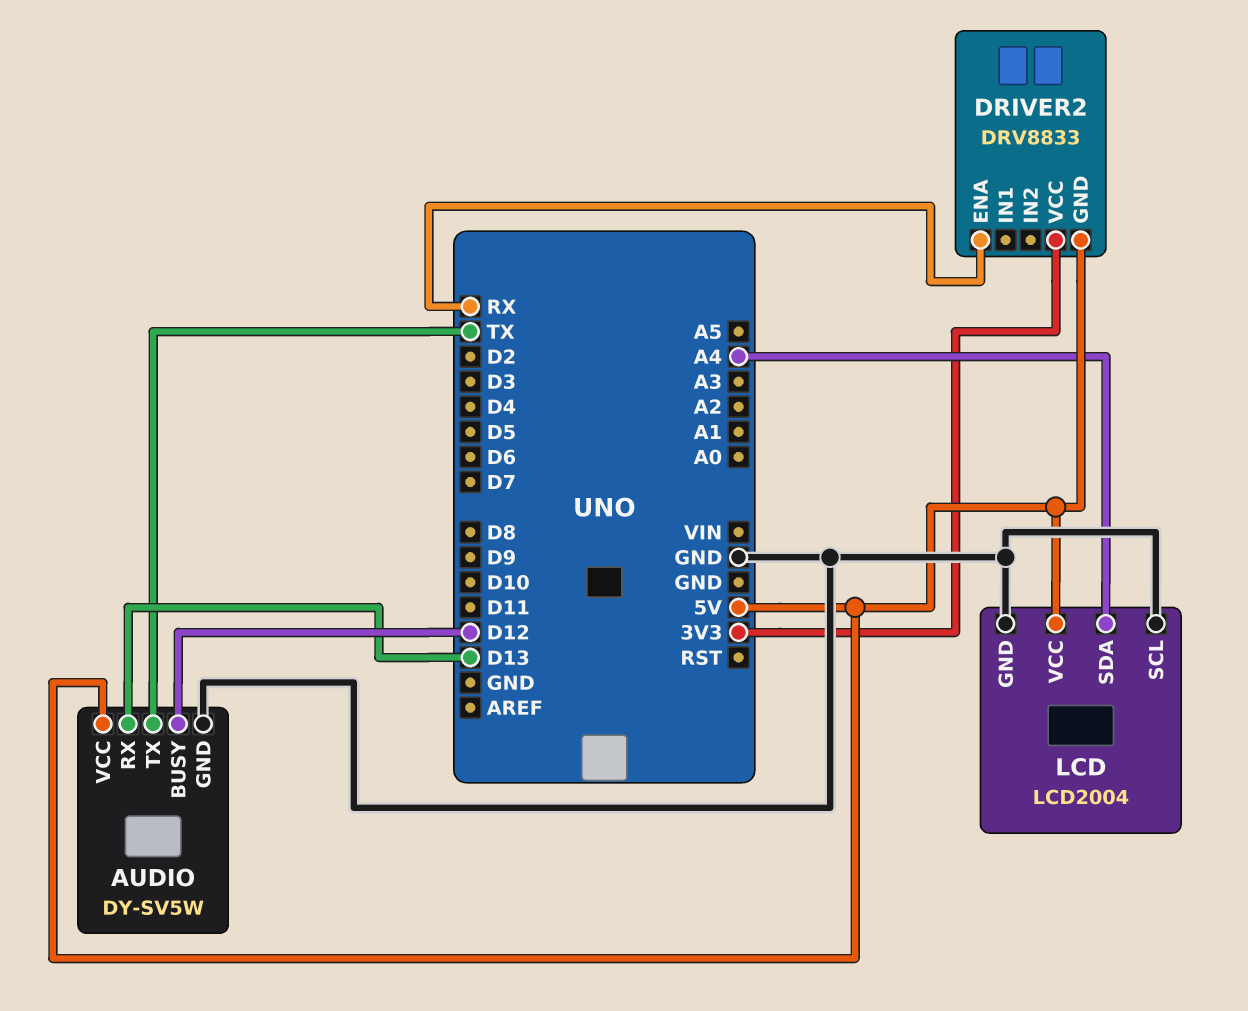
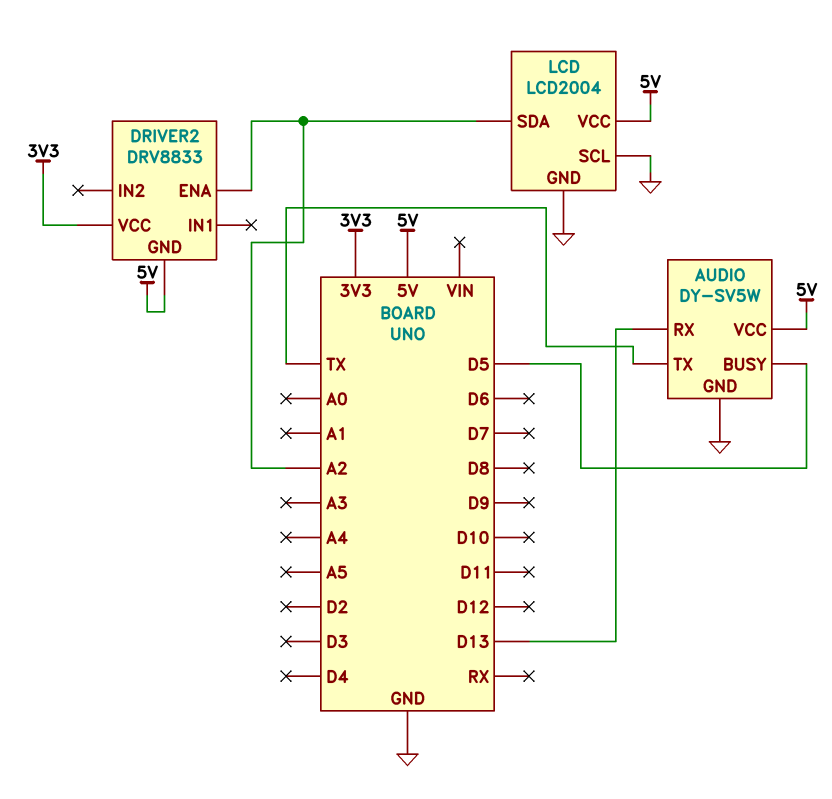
AUDIO pin BUSY: D12 -> D5
DRIVER2 pin ENA: RX -> A2
LCD pin SDA: A4 -> A2

